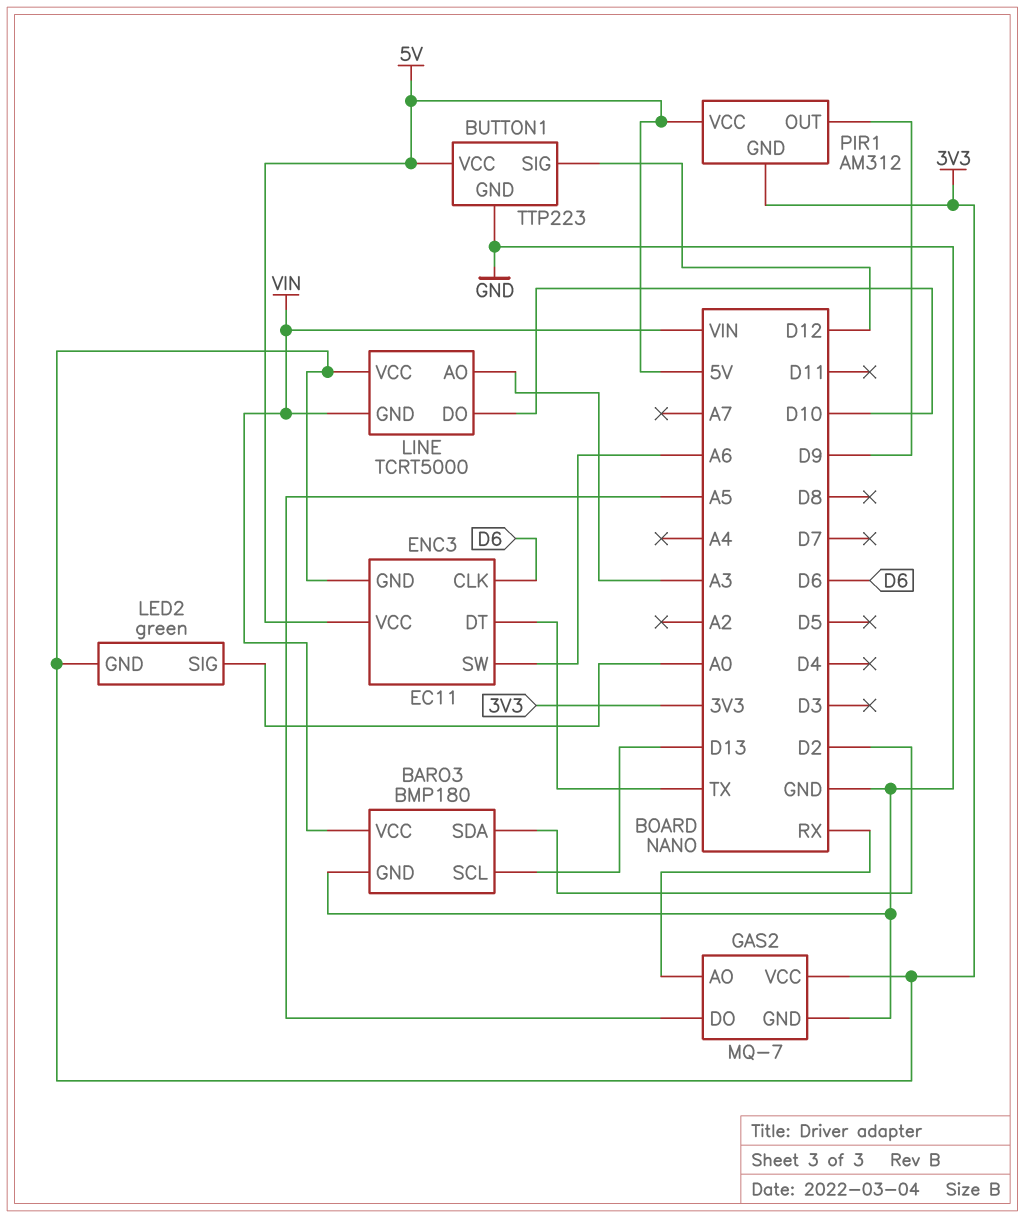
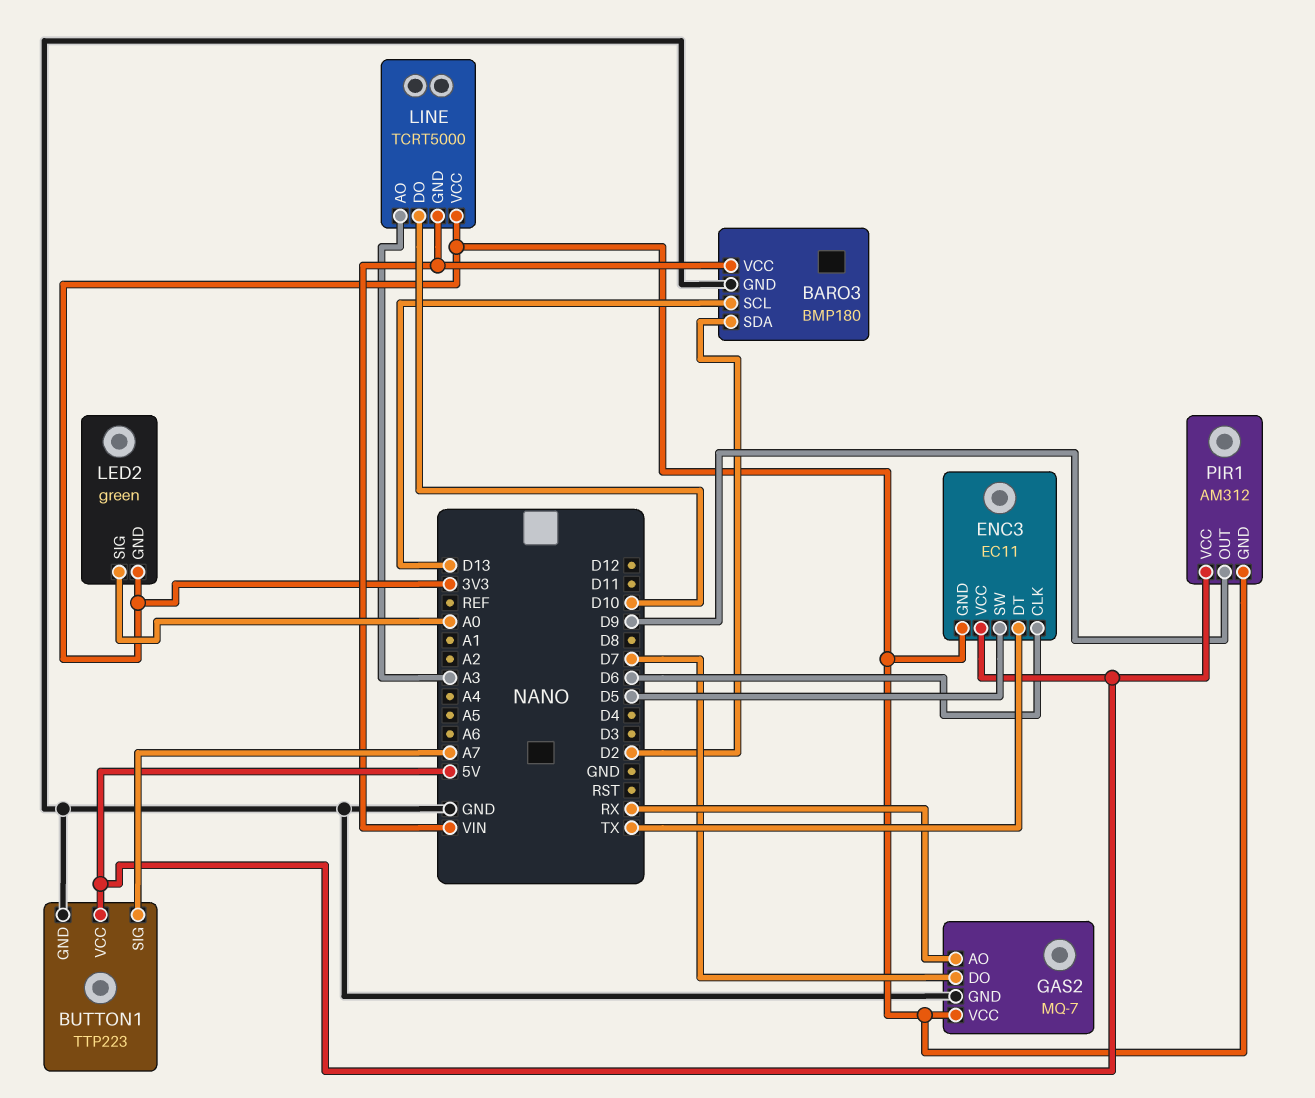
BUTTON1 pin SIG: D12 -> A7
ENC3 pin SW: A6 -> D5
GAS2 pin DO: A5 -> D7

